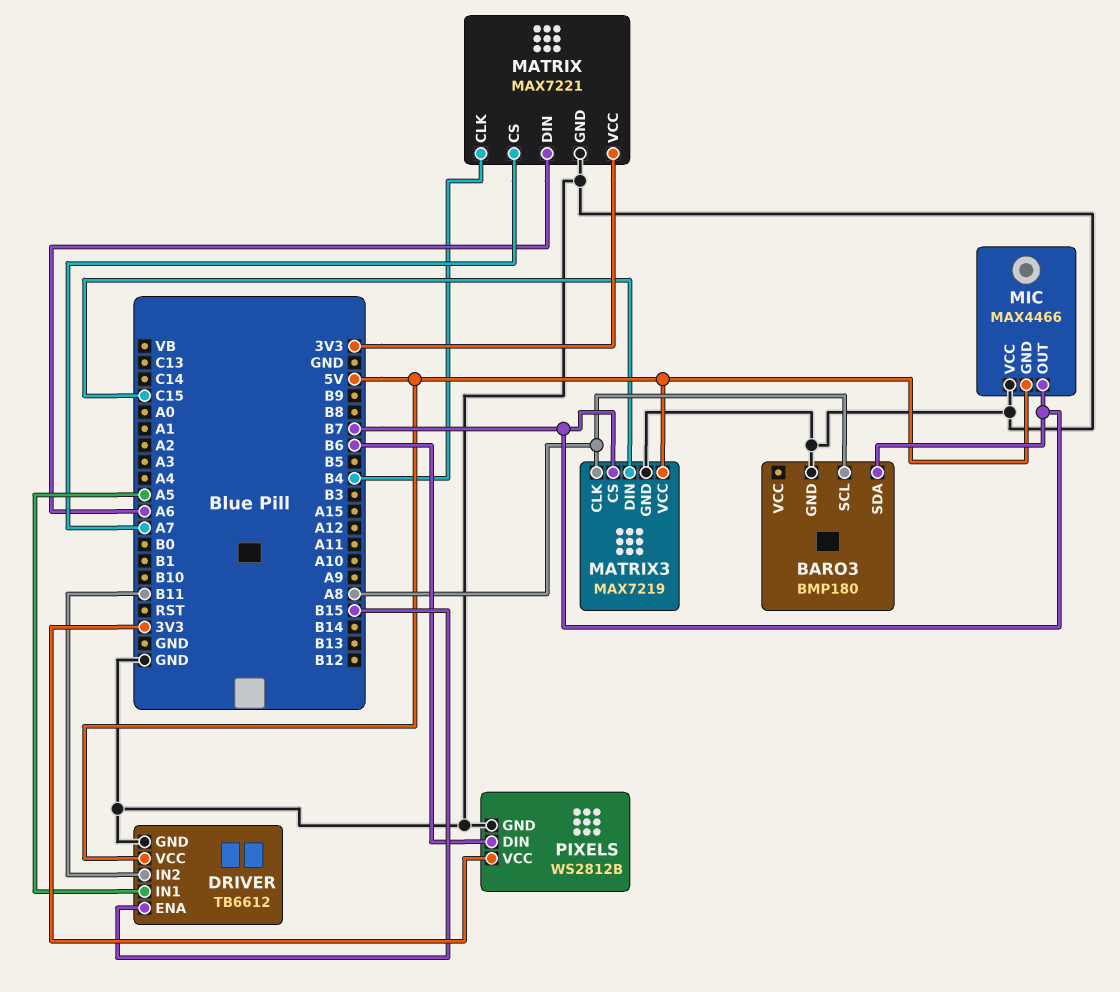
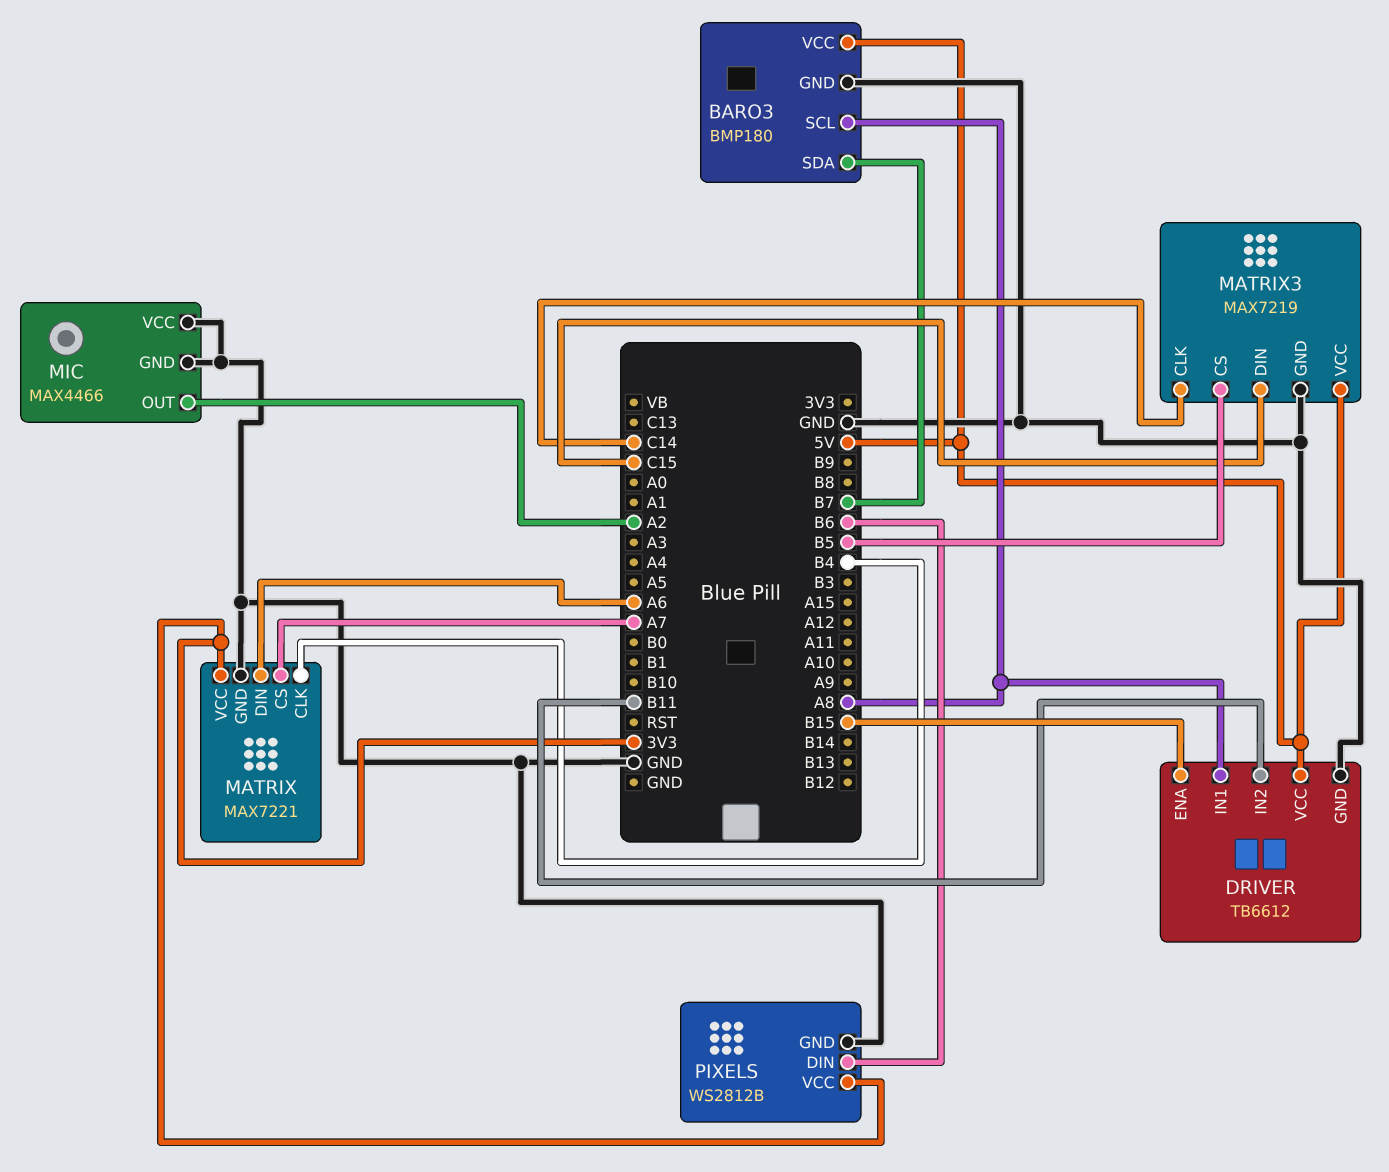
BARO3 pin VCC: none -> 5V
DRIVER pin IN1: A5 -> A8
MATRIX3 pin CLK: A8 -> C14
MATRIX3 pin CS: B7 -> B5
MIC pin GND: 5V -> GND
MIC pin OUT: B7 -> A2

